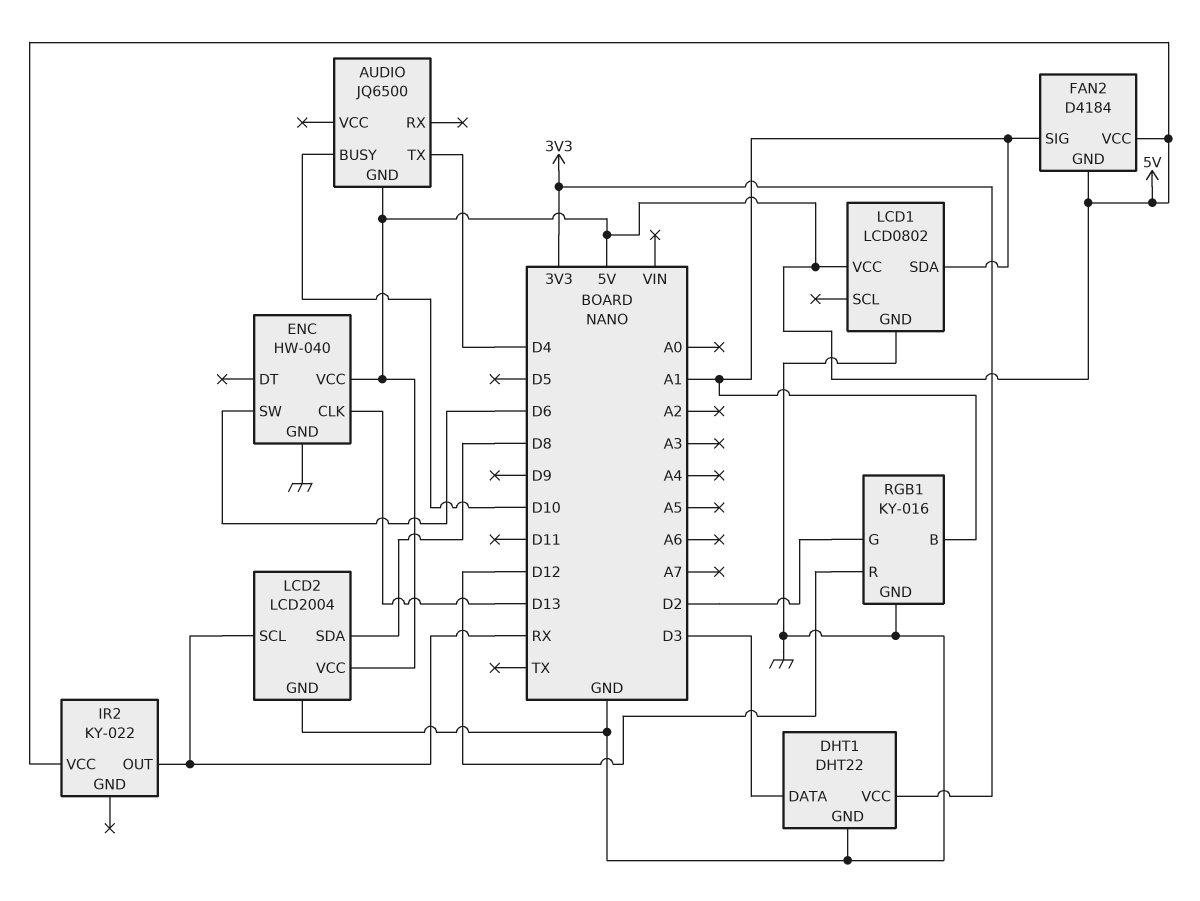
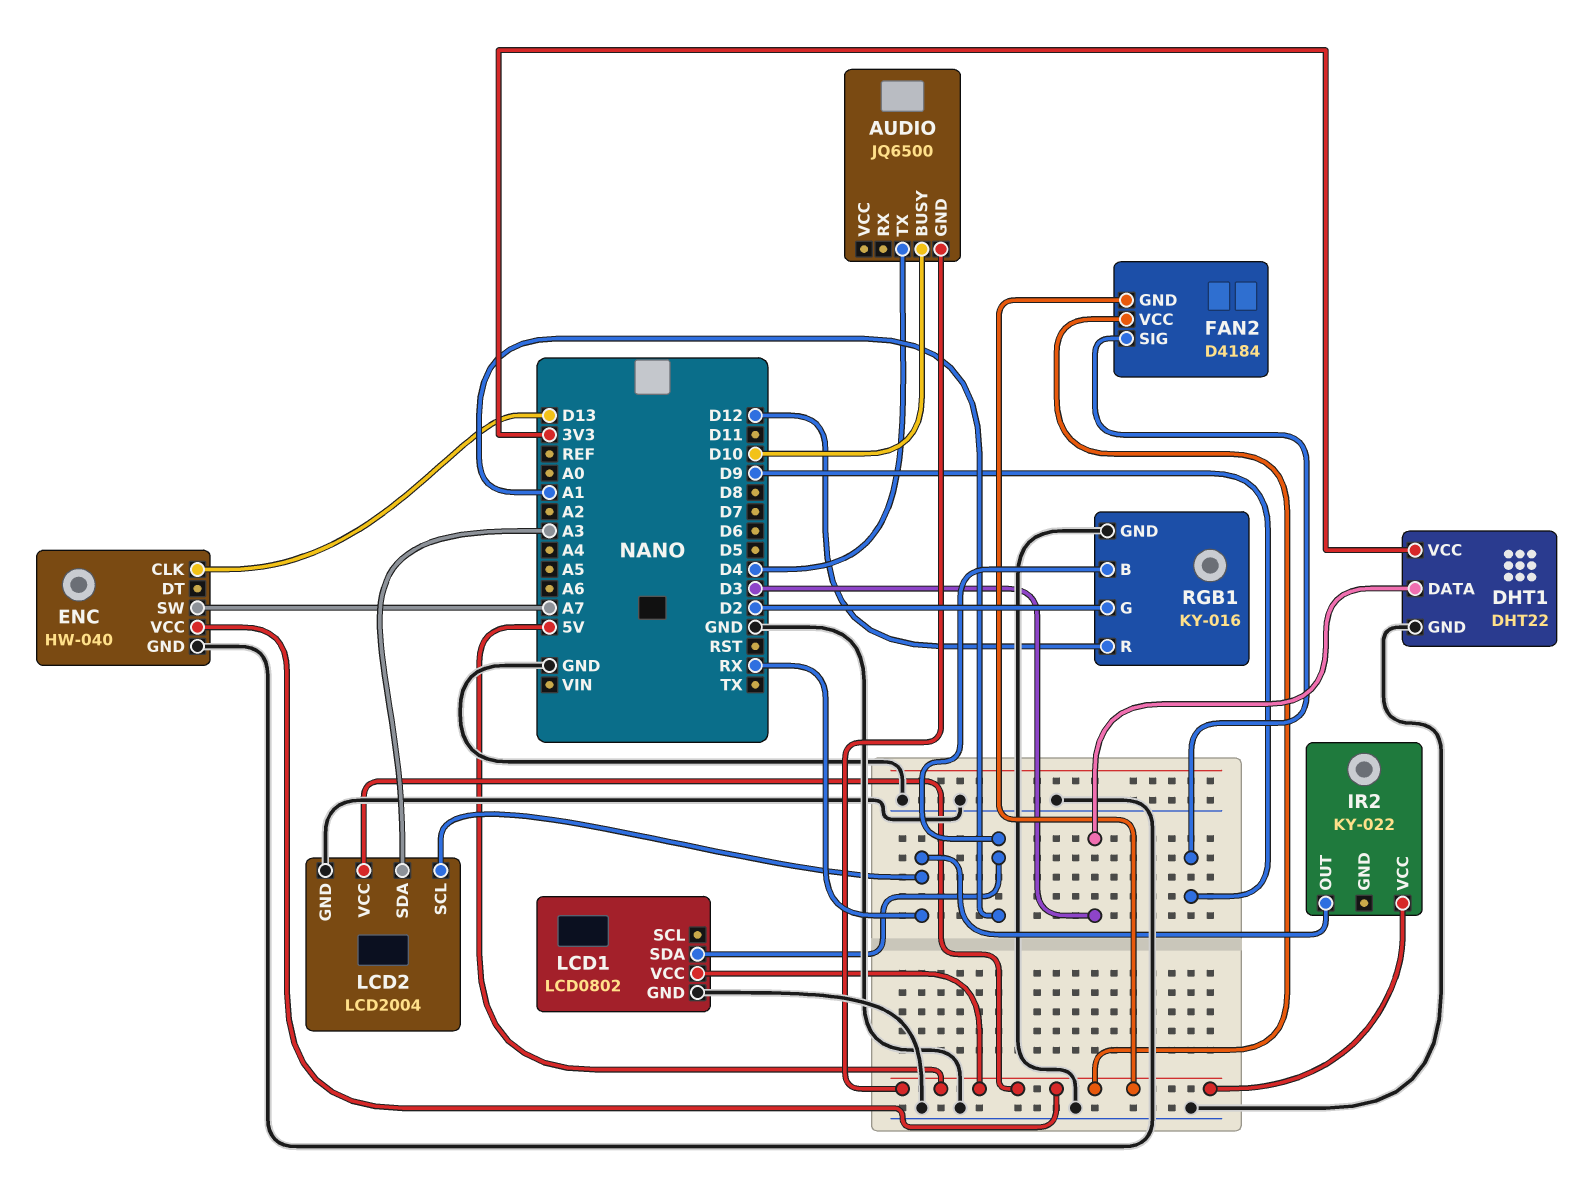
ENC pin SW: D6 -> A7
FAN2 pin SIG: A1 -> D9
LCD2 pin SDA: D8 -> A3

